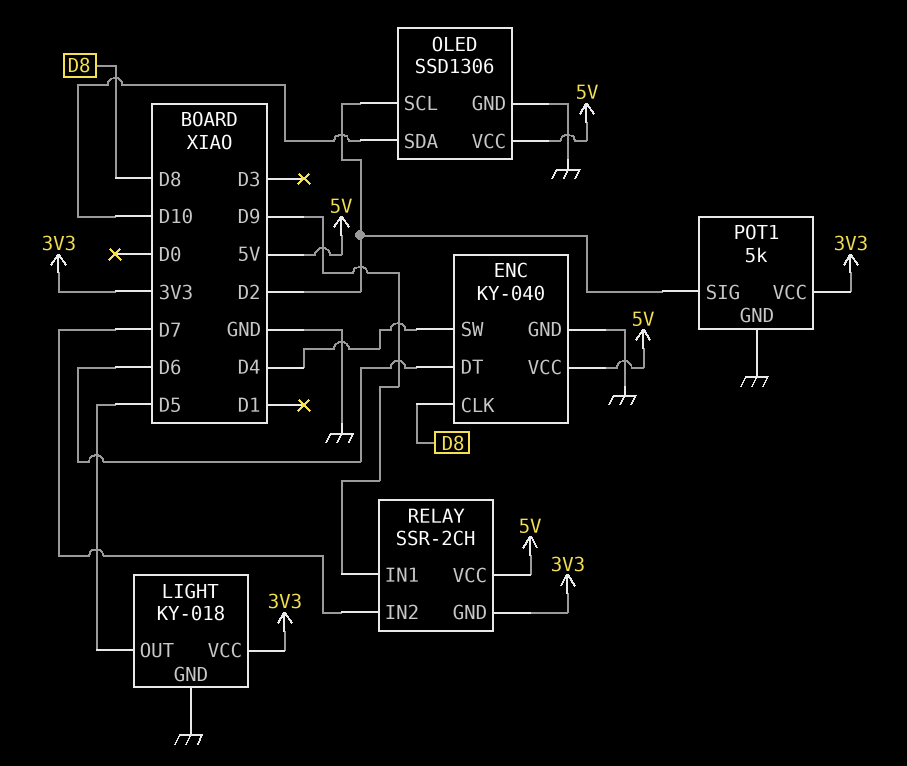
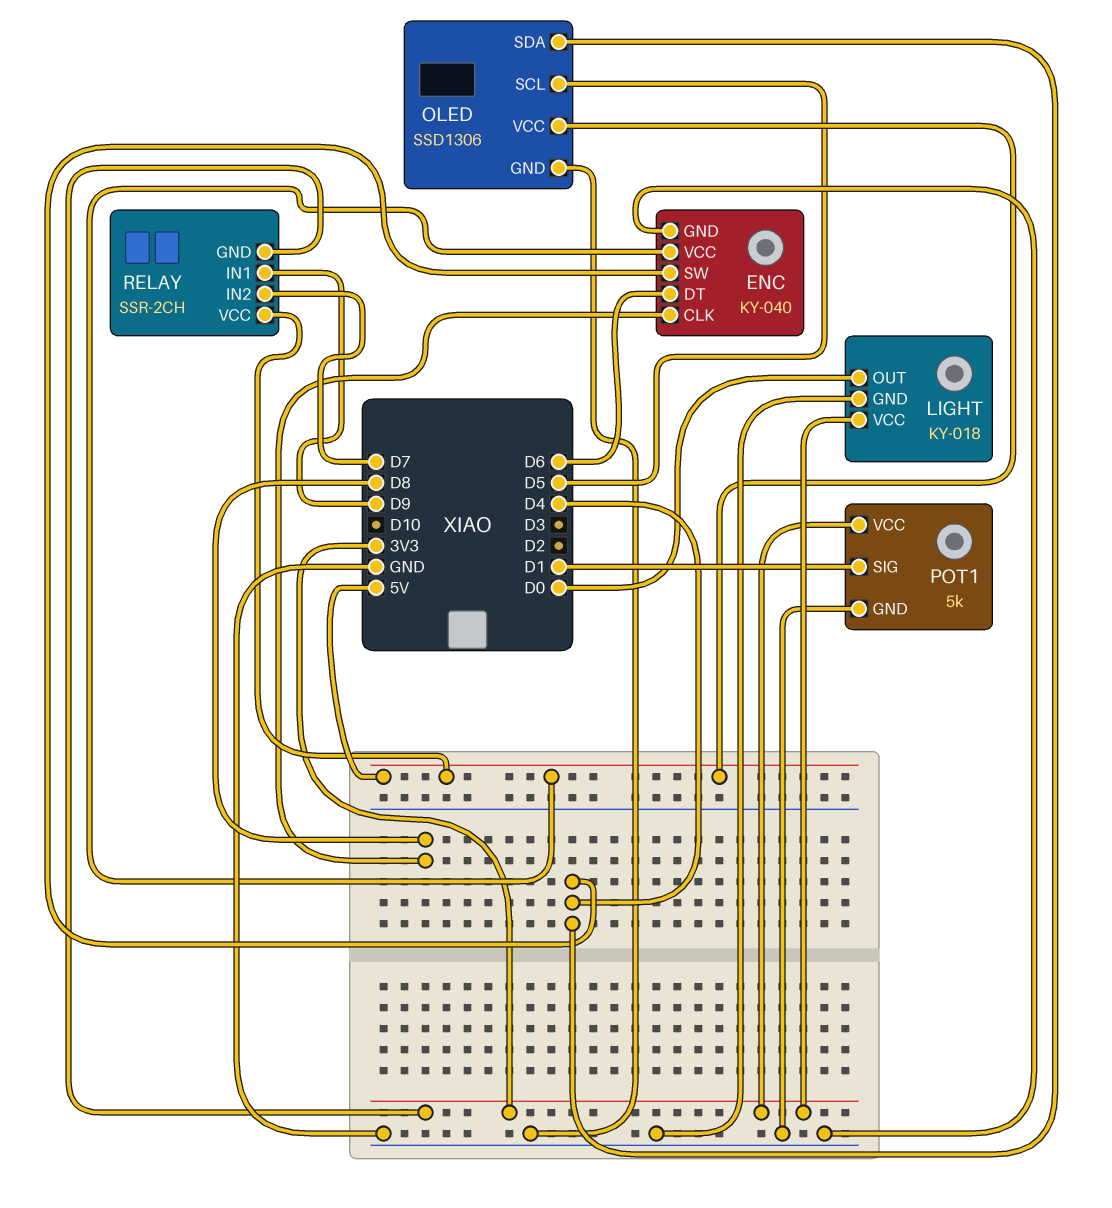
LIGHT pin OUT: D5 -> D0
OLED pin SCL: D2 -> D5
OLED pin SDA: D10 -> D4
POT1 pin SIG: D2 -> D1

